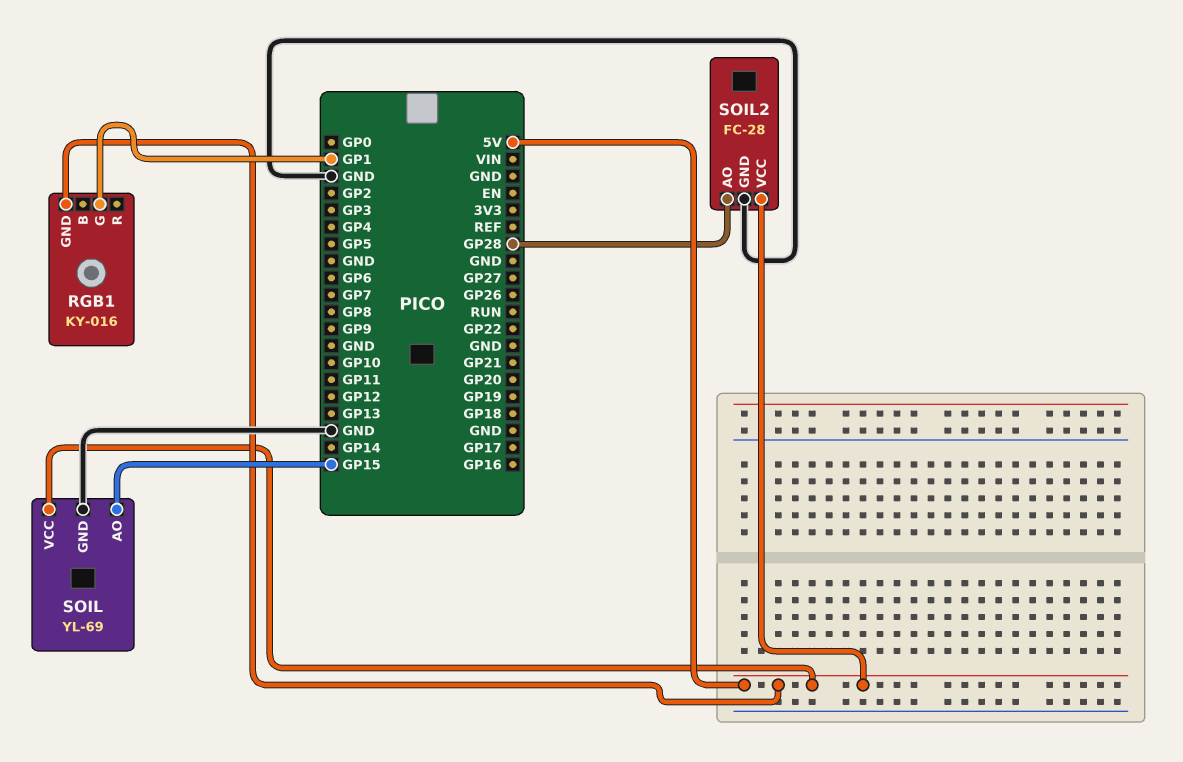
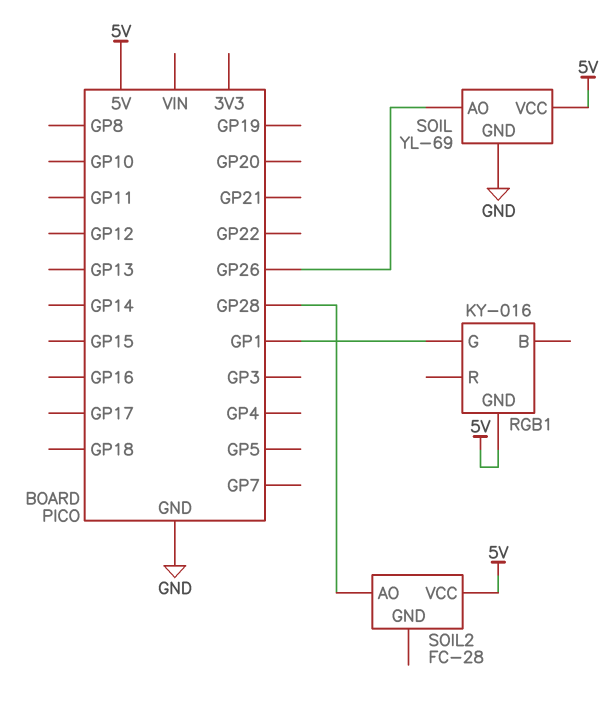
SOIL pin AO: GP15 -> GP26
SOIL2 pin GND: GND -> none

